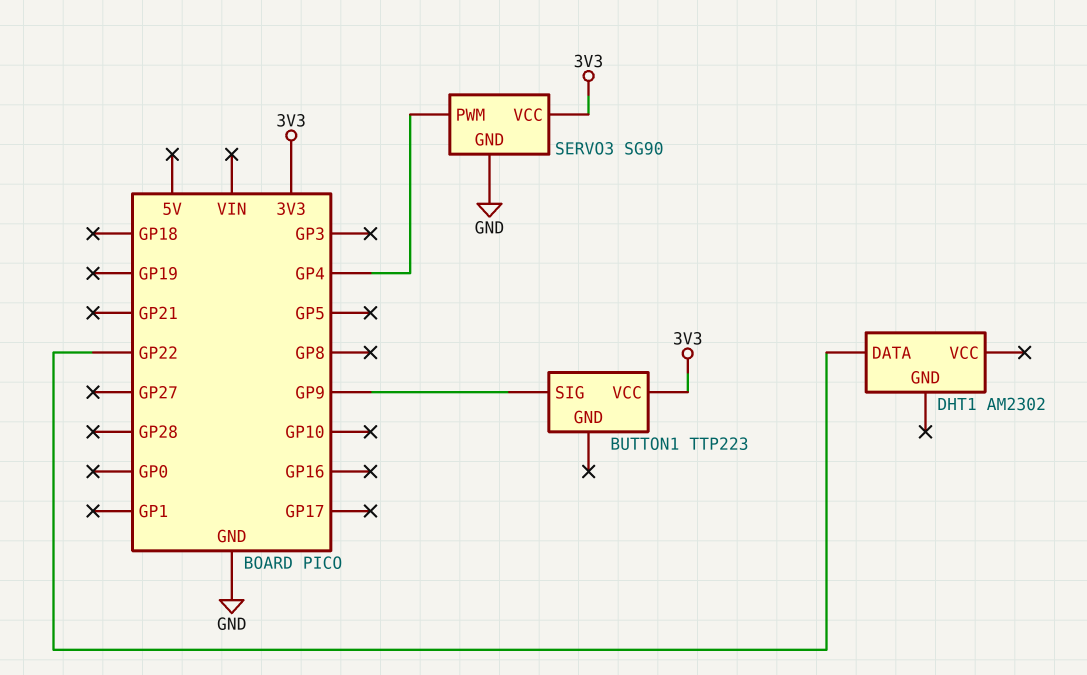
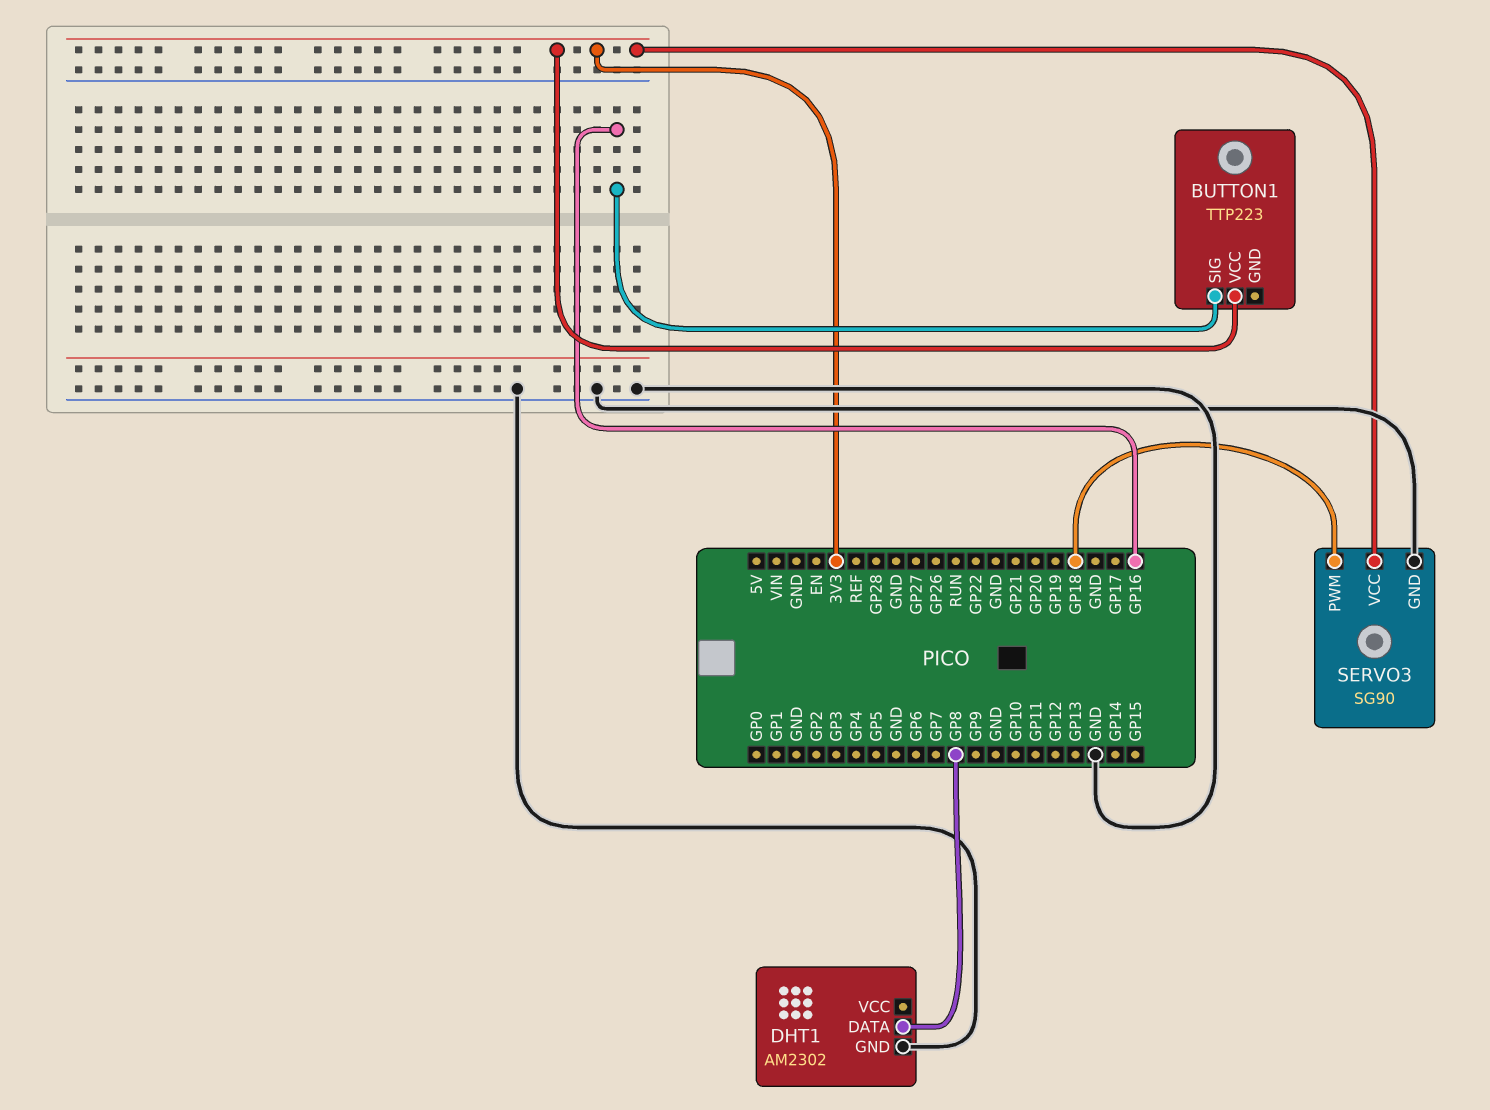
BUTTON1 pin SIG: GP9 -> GP16
DHT1 pin DATA: GP22 -> GP8
DHT1 pin GND: none -> GND
SERVO3 pin PWM: GP4 -> GP18

